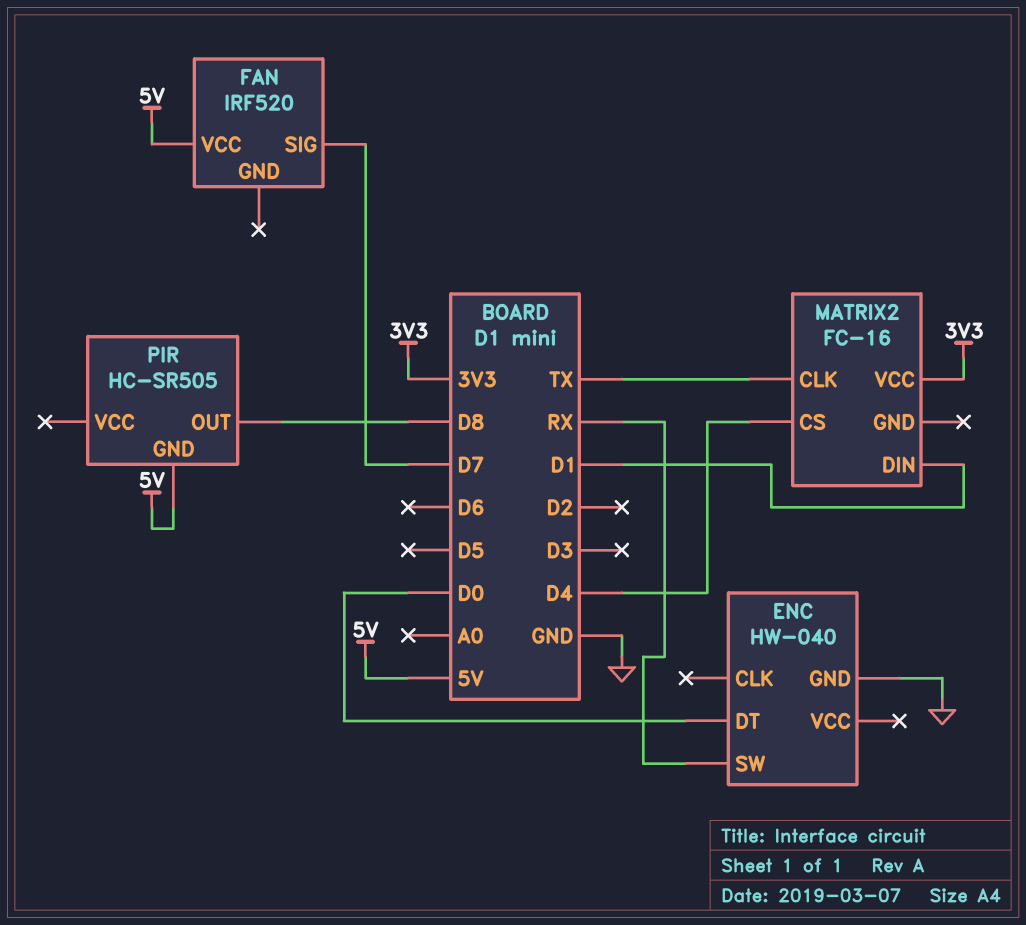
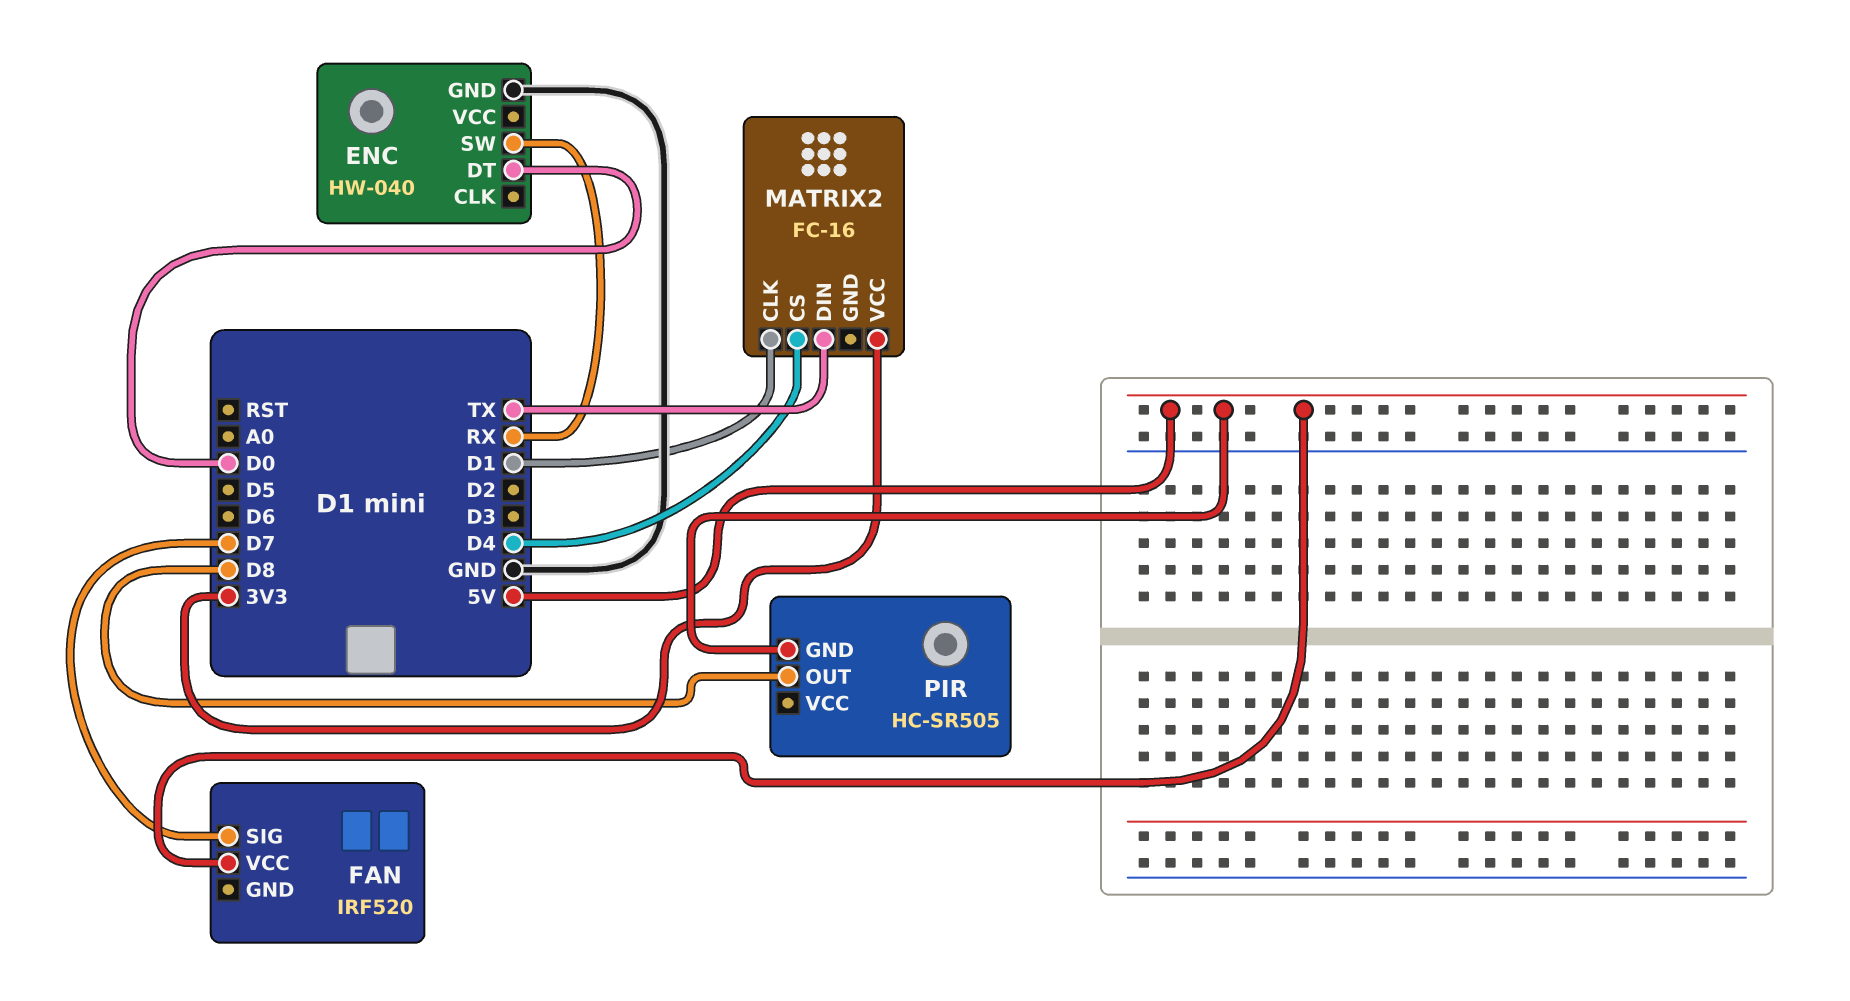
MATRIX2 pin CLK: TX -> D1
MATRIX2 pin DIN: D1 -> TX

